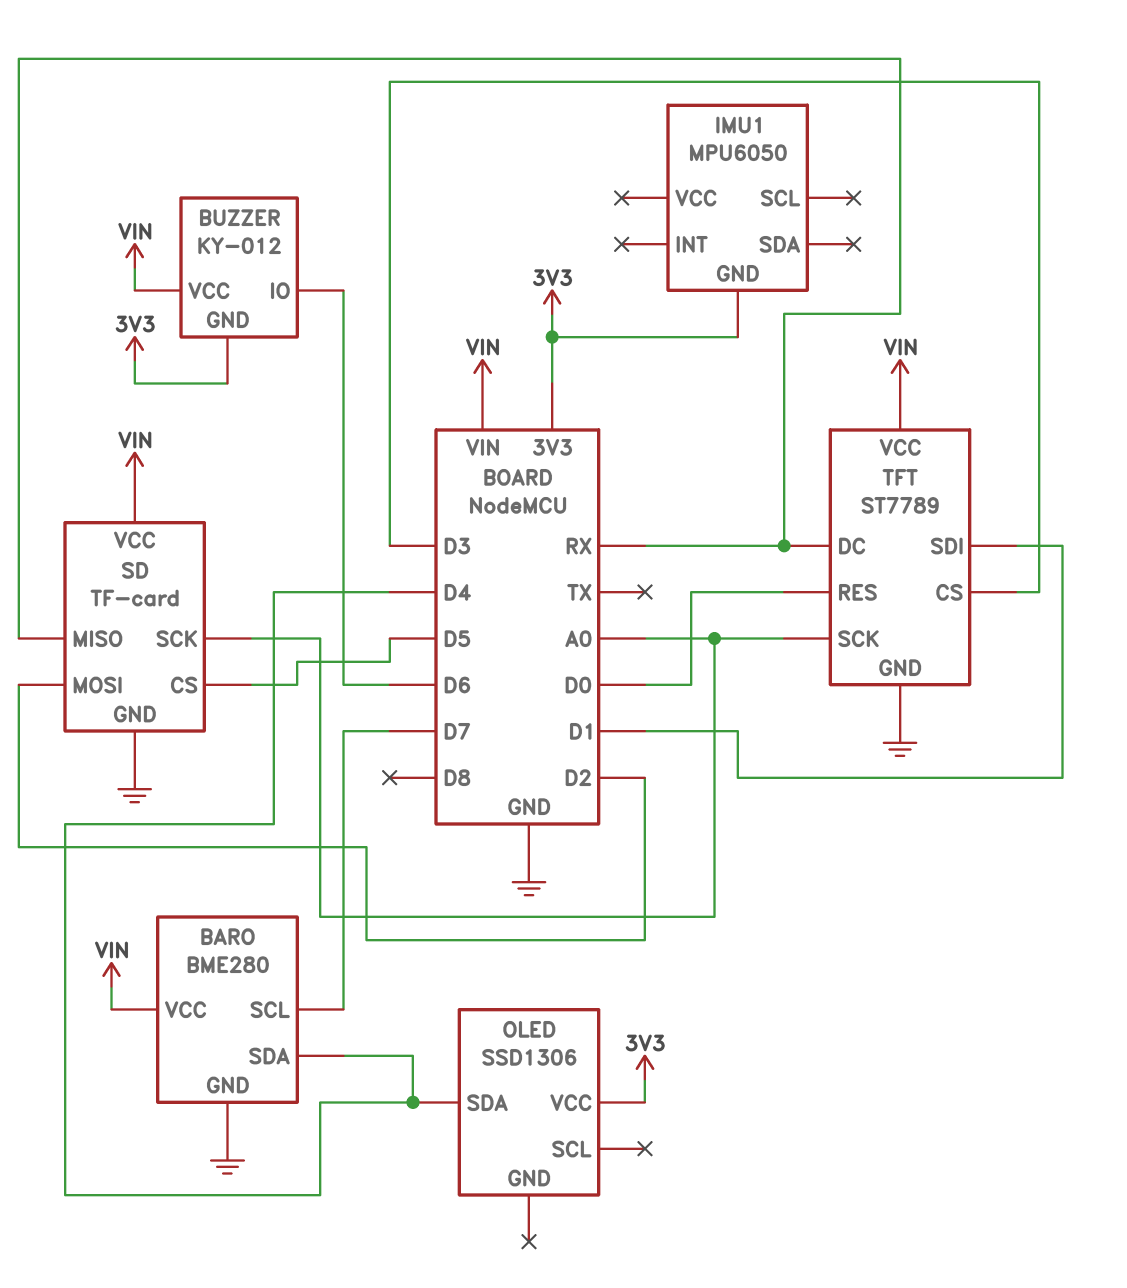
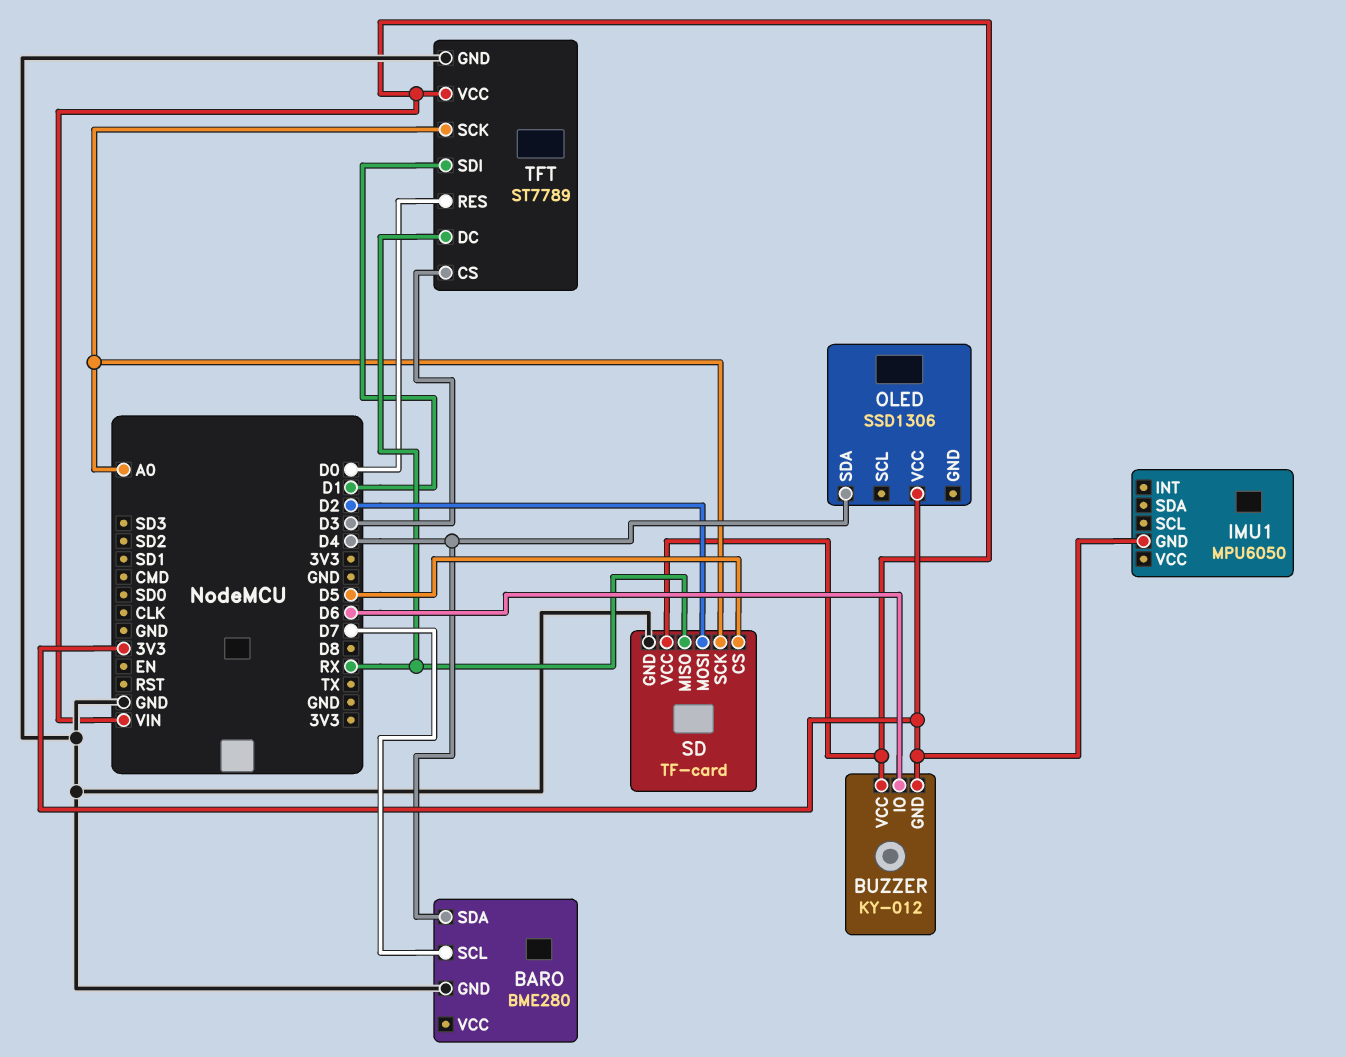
BARO pin VCC: VIN -> none

